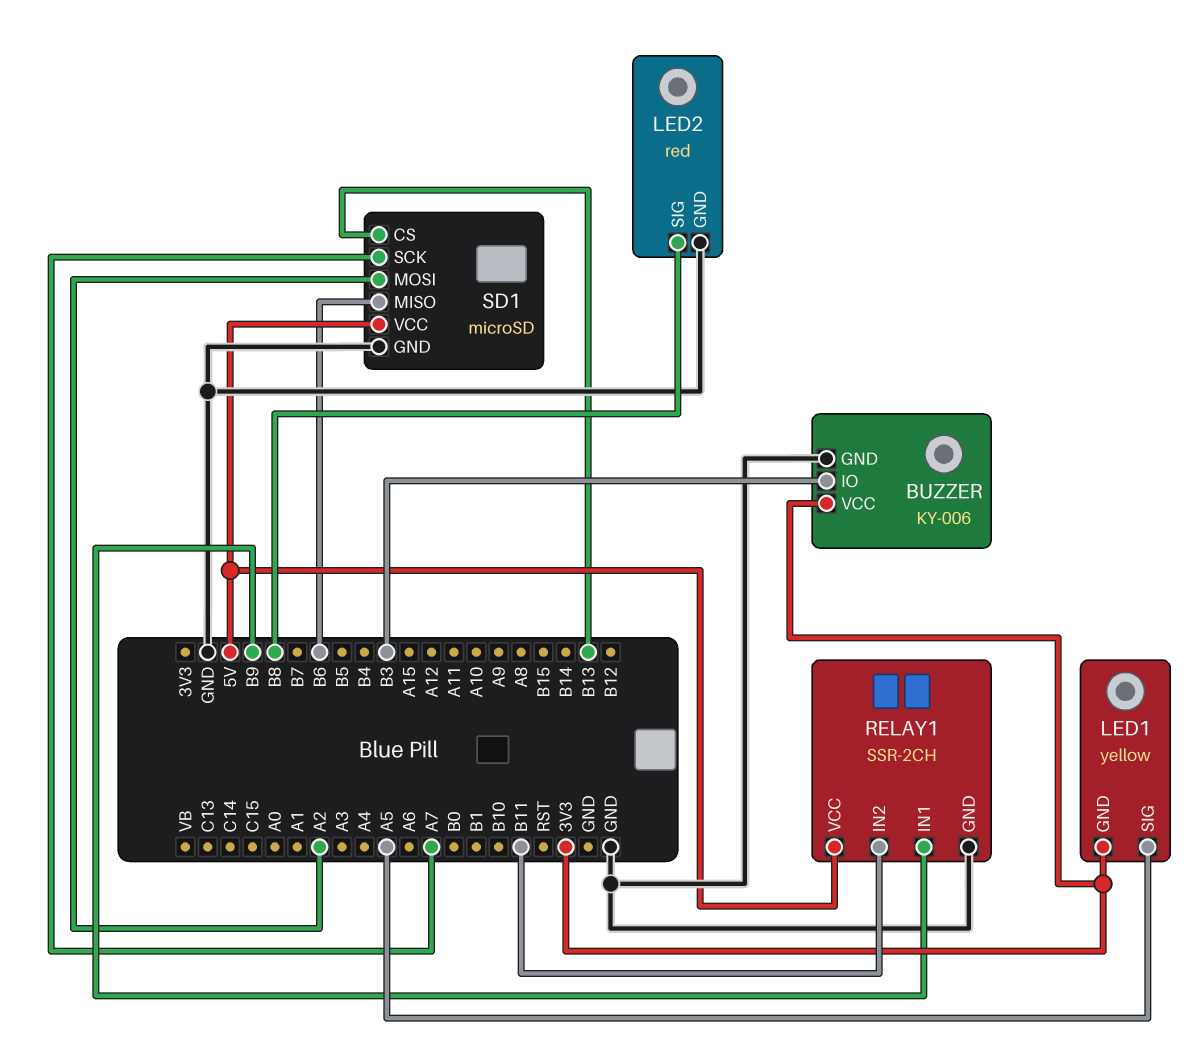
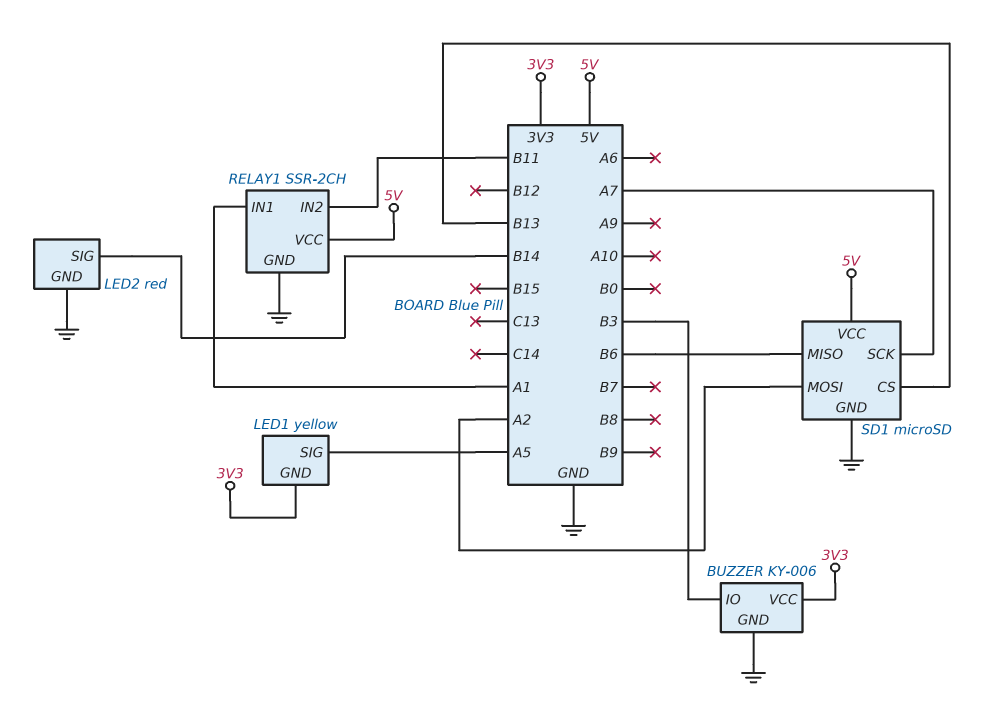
LED2 pin SIG: B8 -> B14
RELAY1 pin IN1: B9 -> A1

